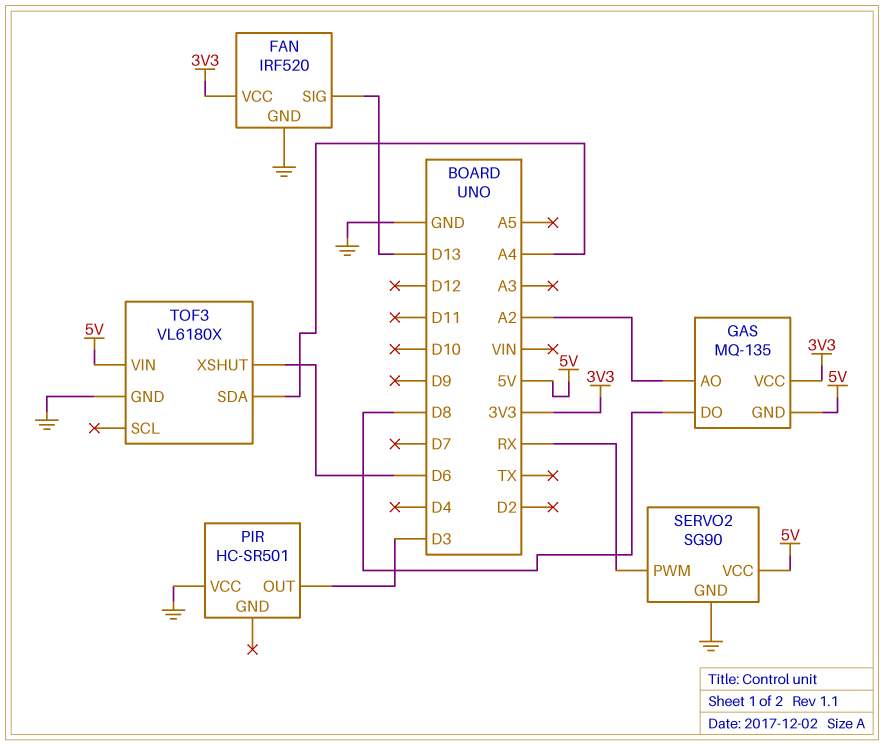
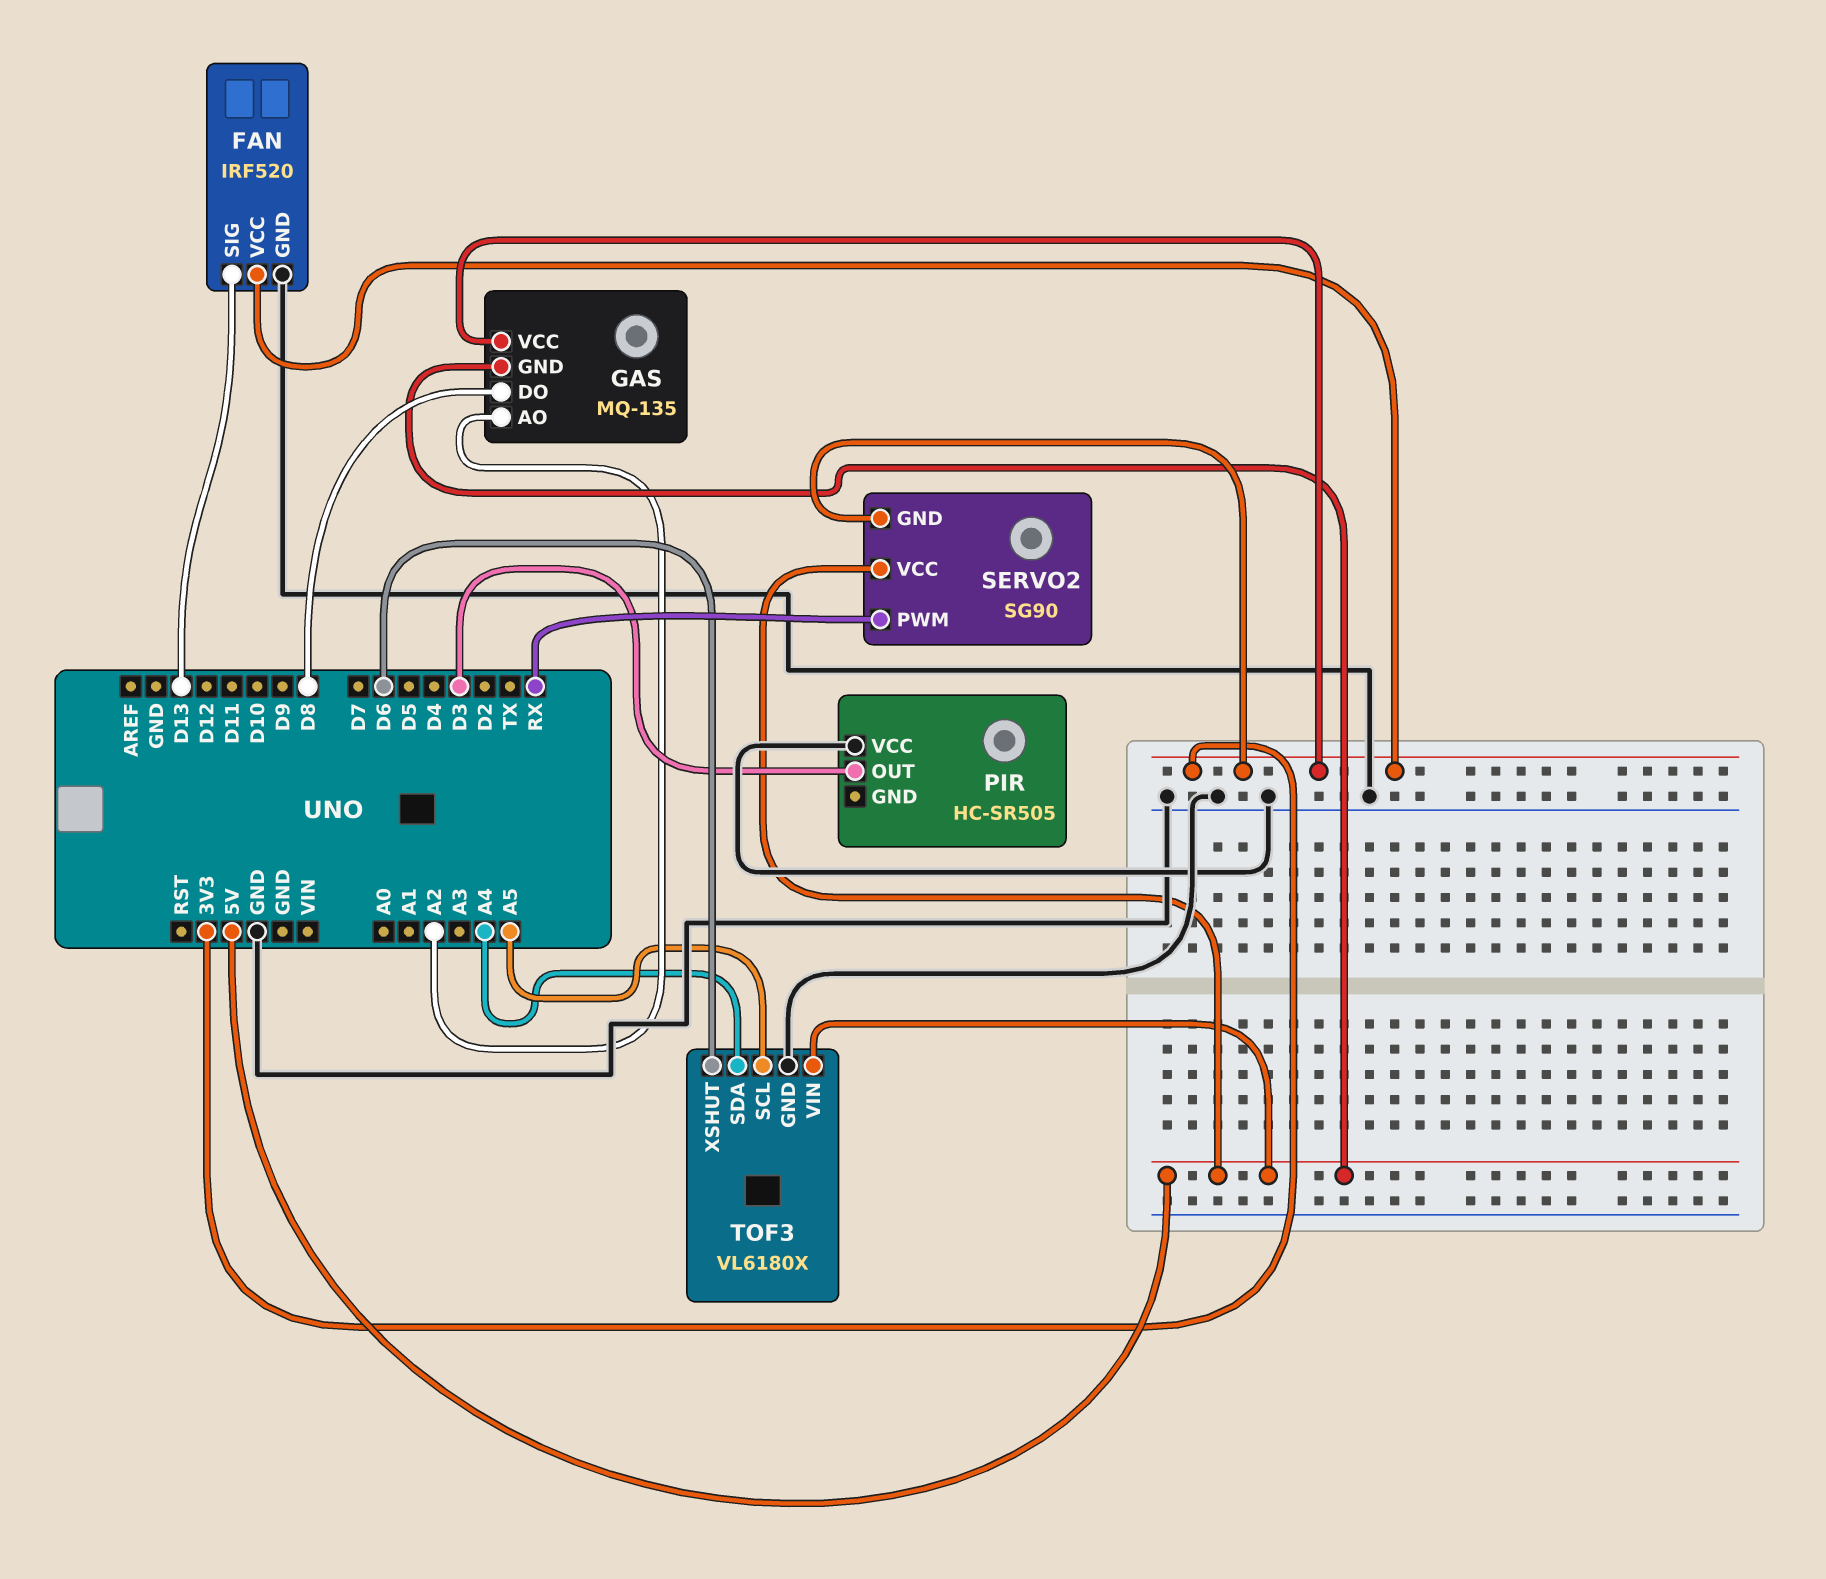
PIR: HC-SR501 -> HC-SR505
SERVO2 pin GND: GND -> 3V3
TOF3 pin SCL: none -> A5

